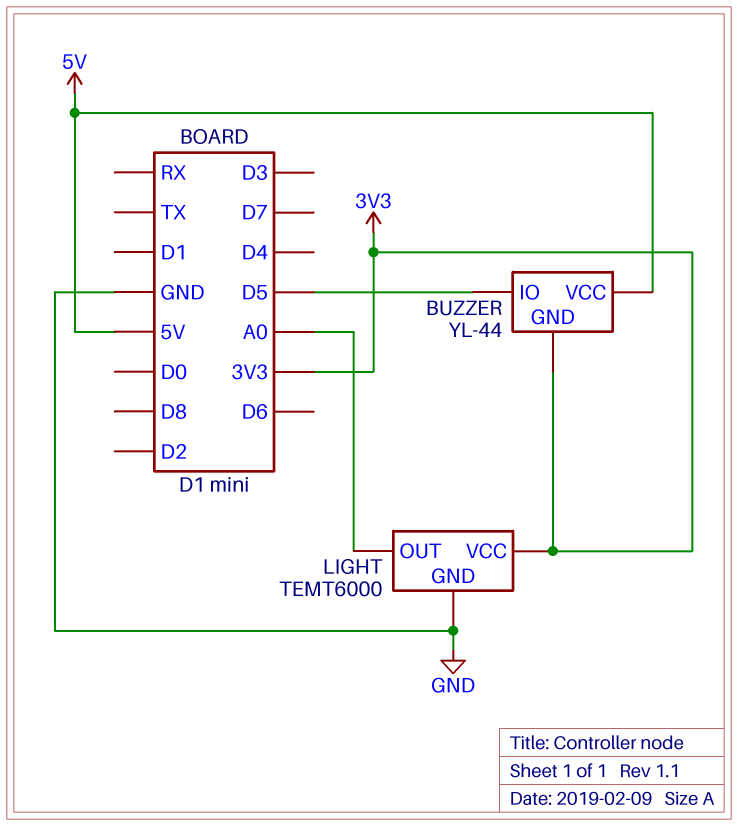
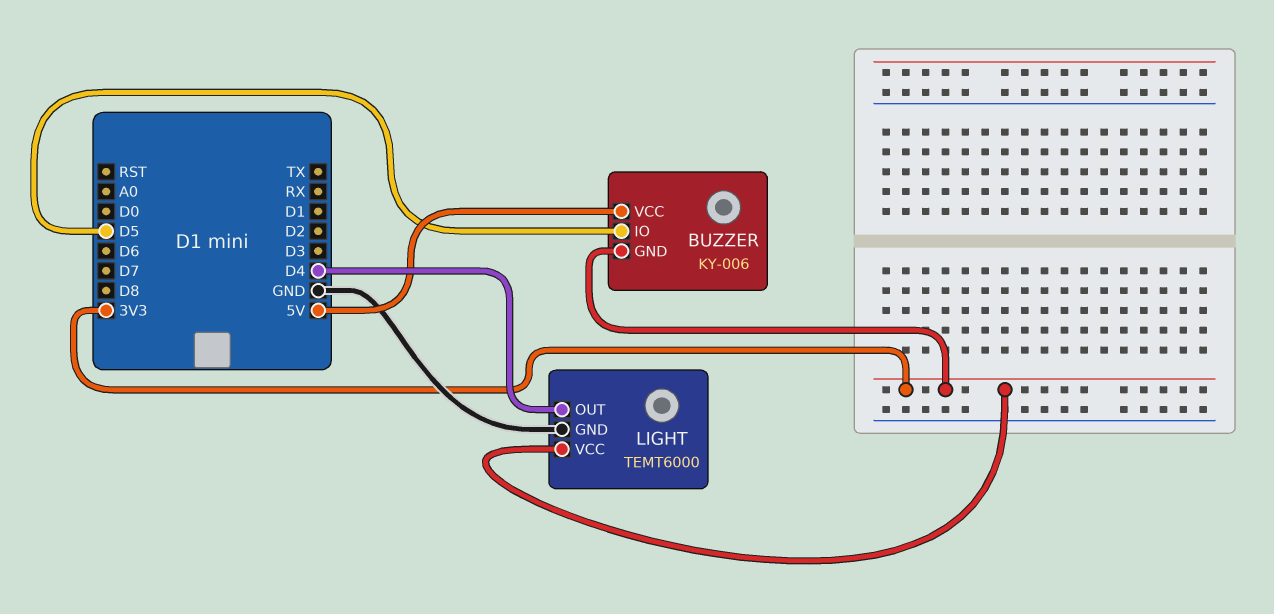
BUZZER: YL-44 -> KY-006
LIGHT pin OUT: A0 -> D4

